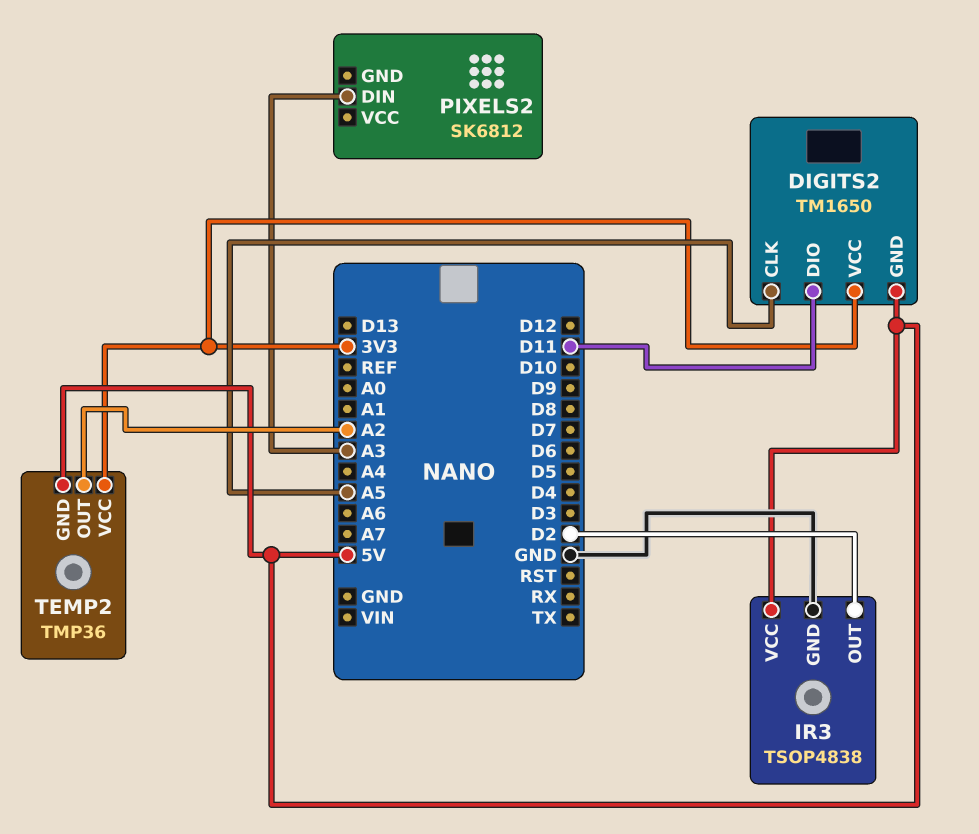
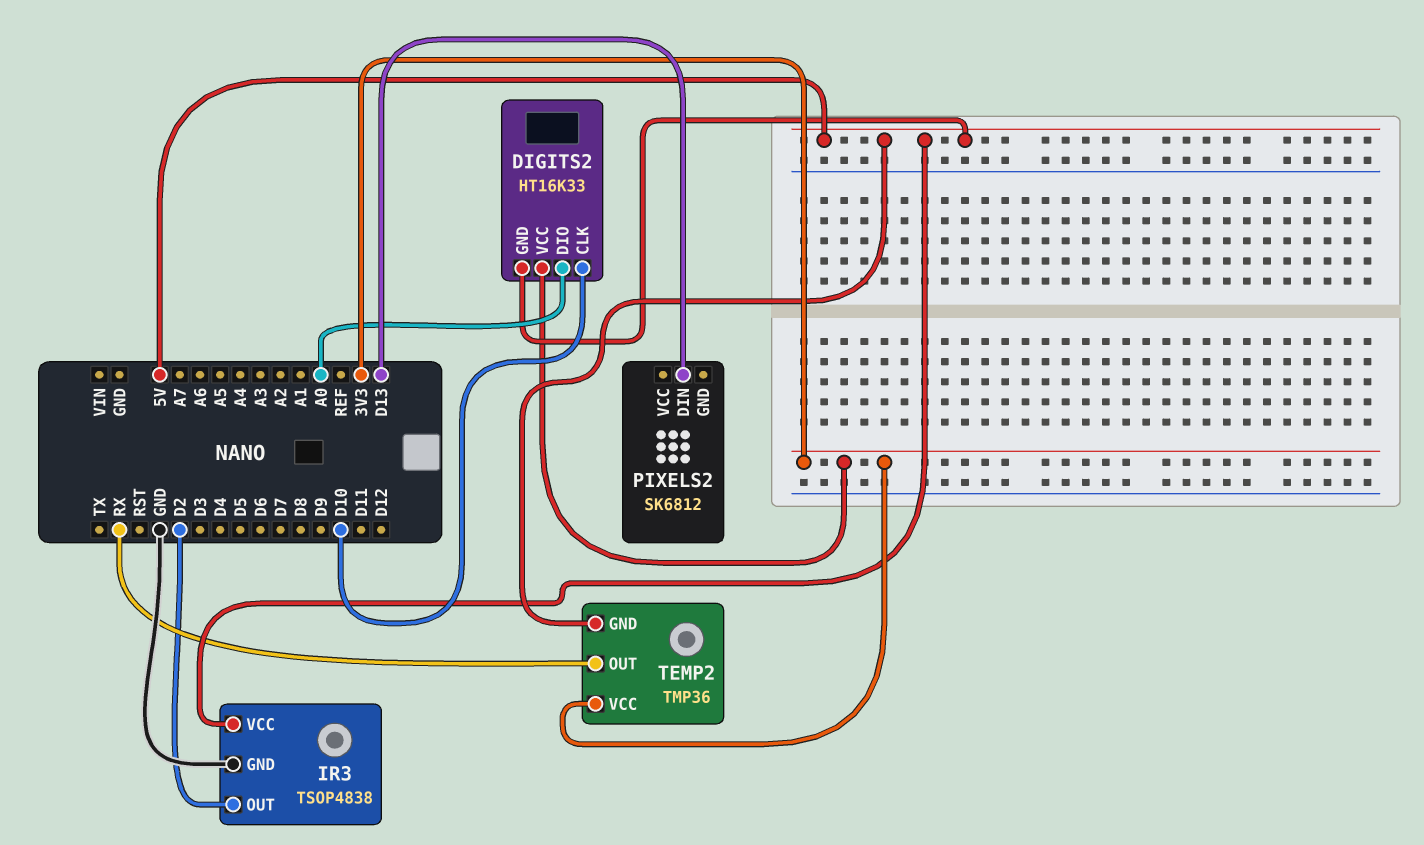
DIGITS2: TM1650 -> HT16K33
DIGITS2 pin CLK: A5 -> D10
DIGITS2 pin DIO: D11 -> A0
PIXELS2 pin DIN: A3 -> D13
TEMP2 pin OUT: A2 -> RX

